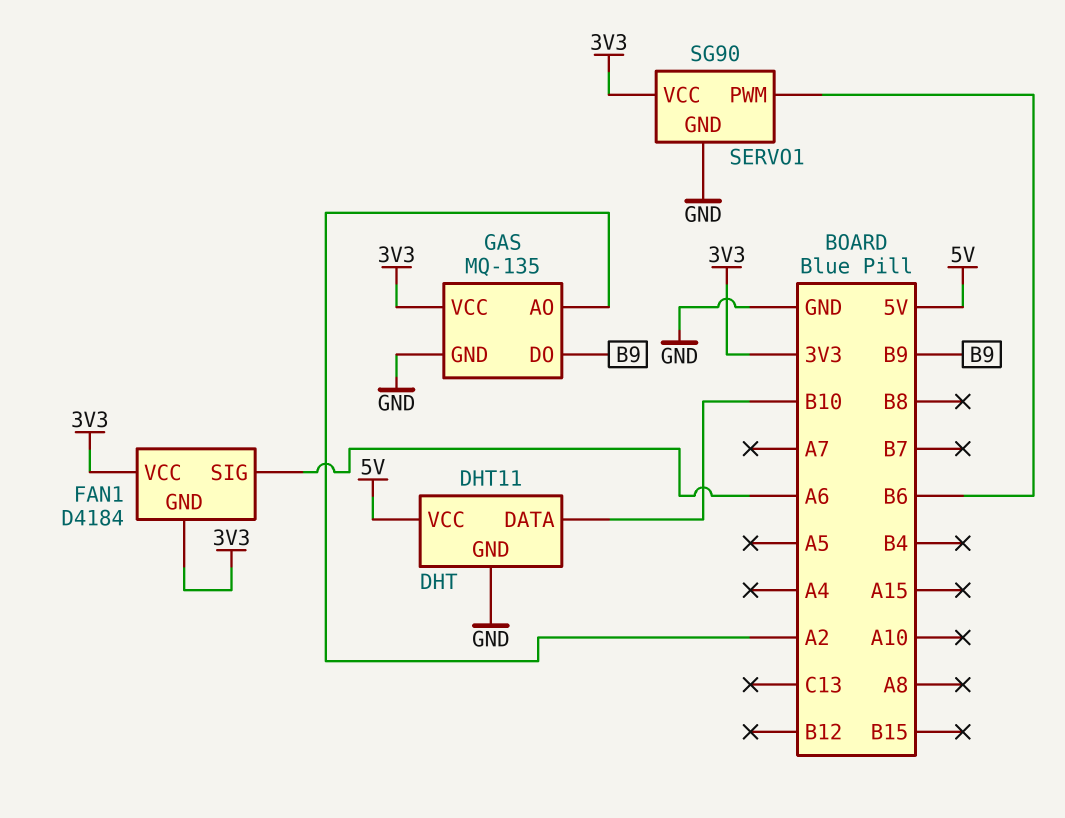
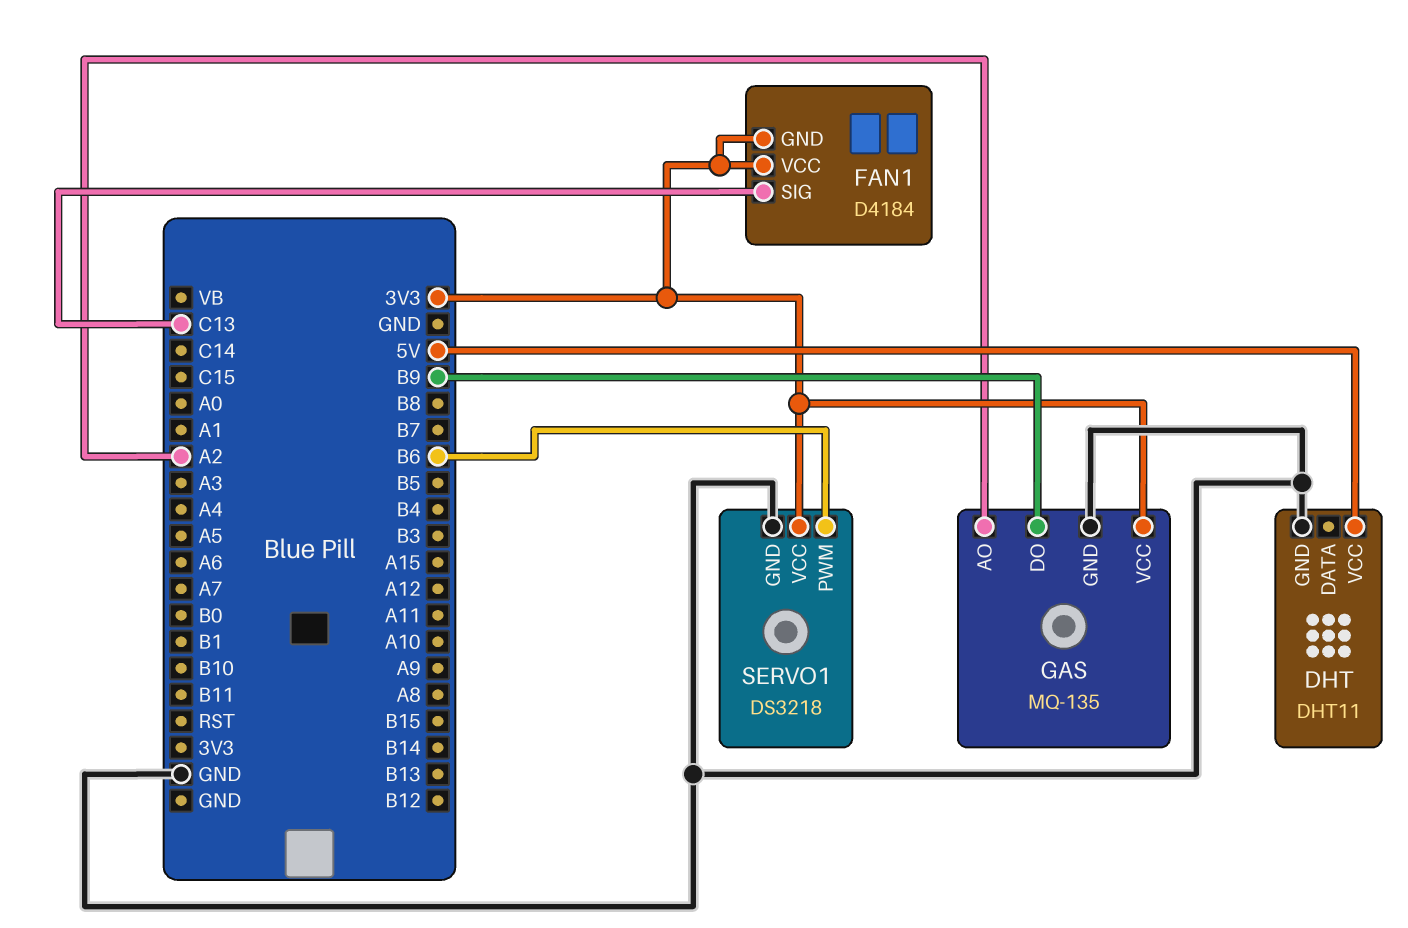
DHT pin DATA: B10 -> none
FAN1 pin SIG: A6 -> C13
SERVO1: SG90 -> DS3218

